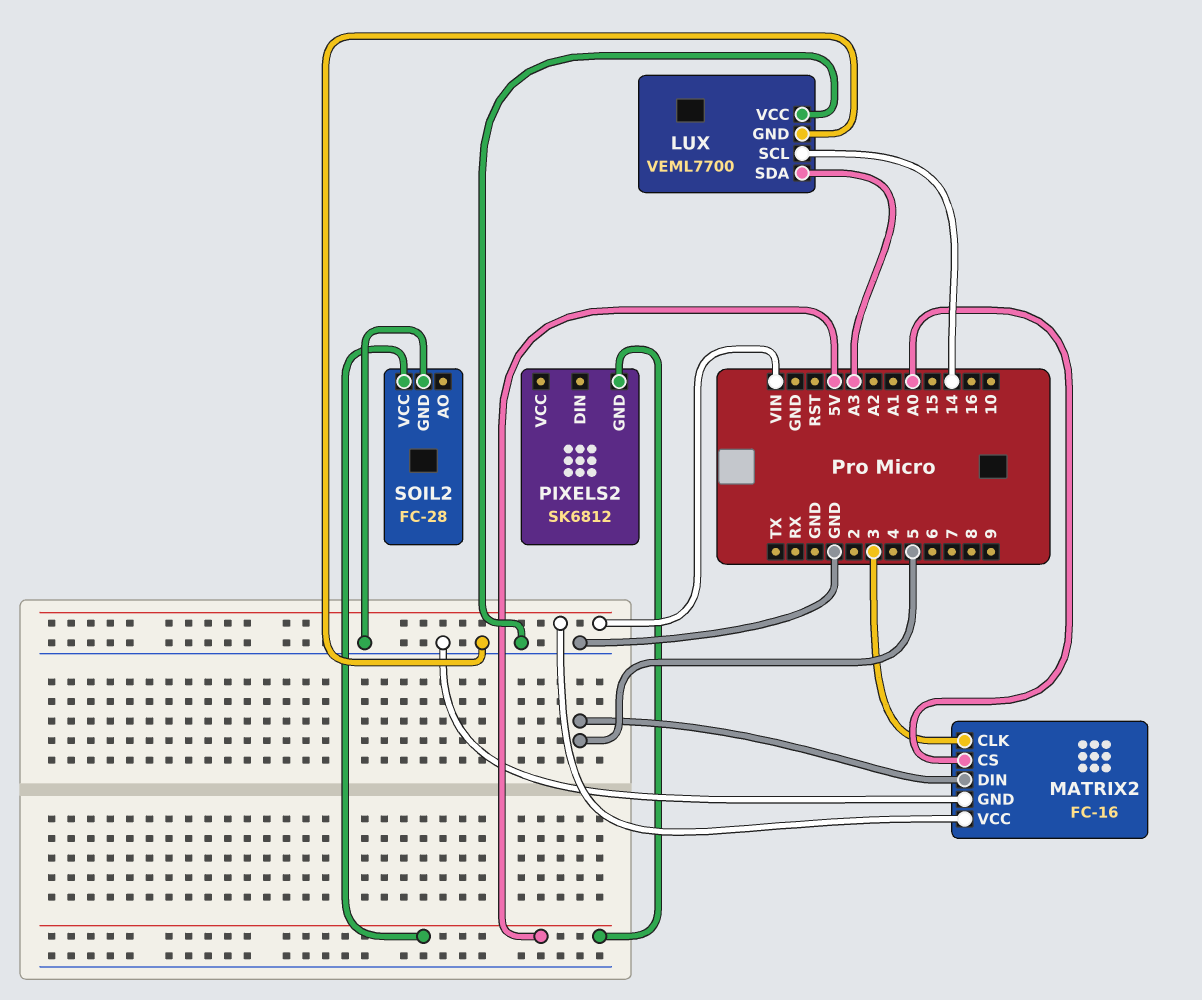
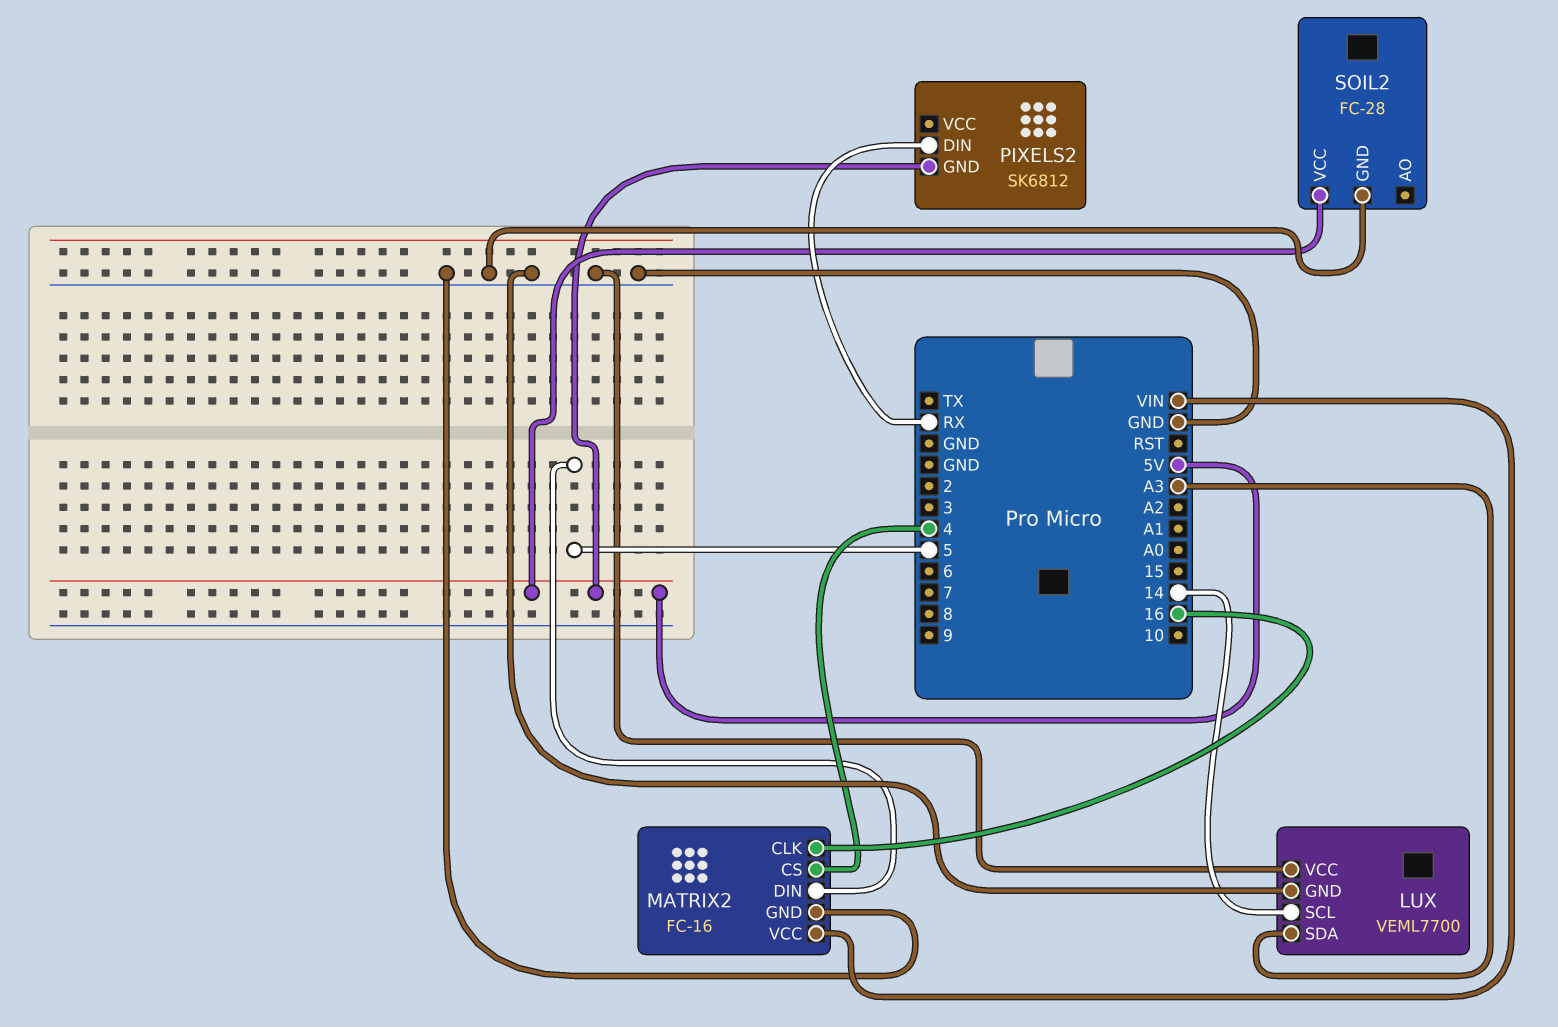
MATRIX2 pin CLK: 3 -> 16
MATRIX2 pin CS: A0 -> 4
PIXELS2 pin DIN: none -> RX

